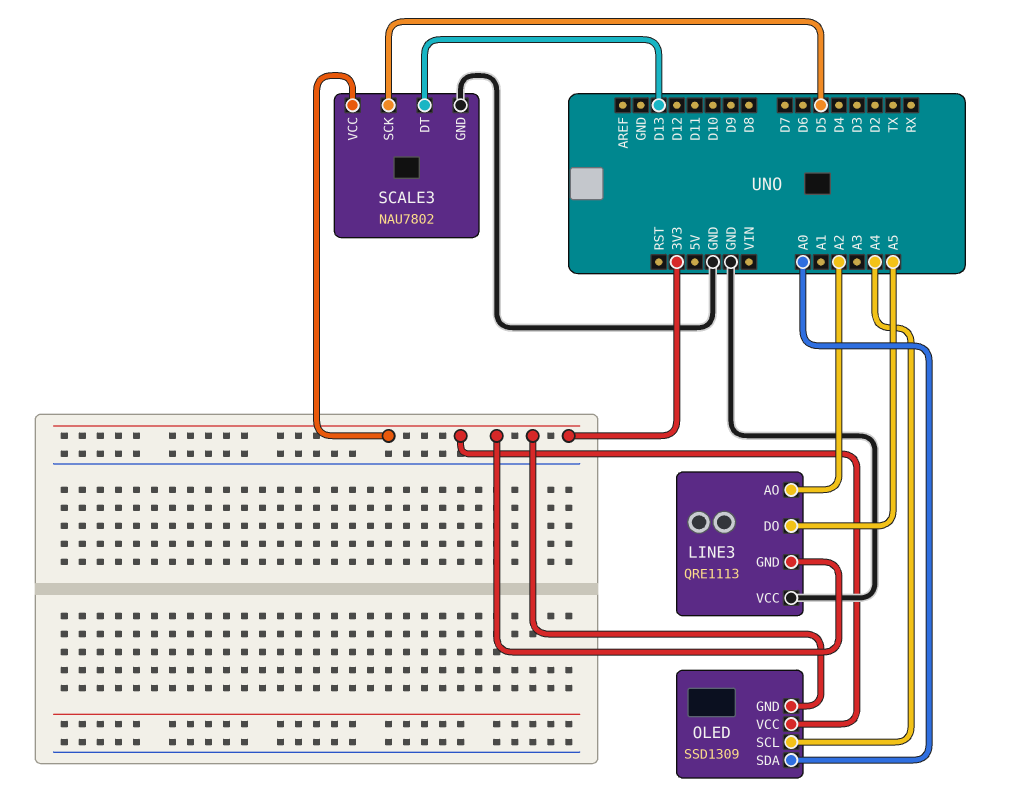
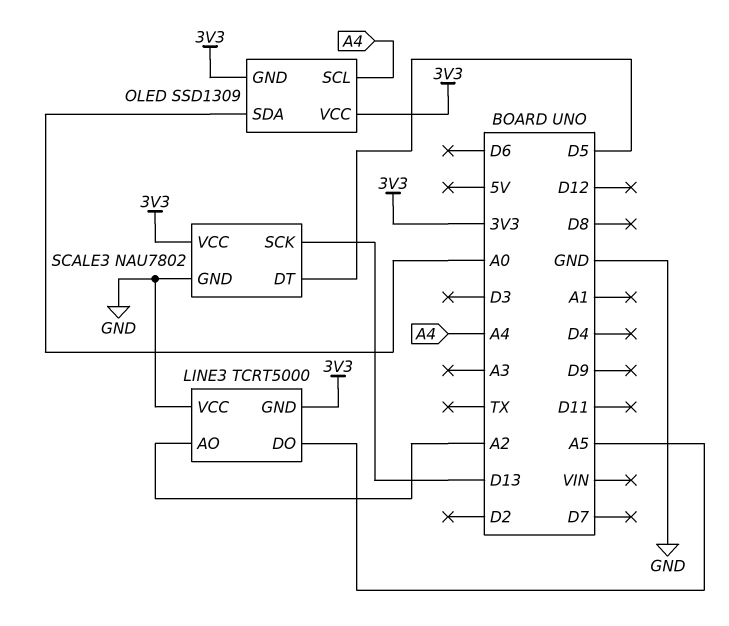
LINE3: QRE1113 -> TCRT5000
SCALE3 pin DT: D13 -> D5
SCALE3 pin SCK: D5 -> D13

